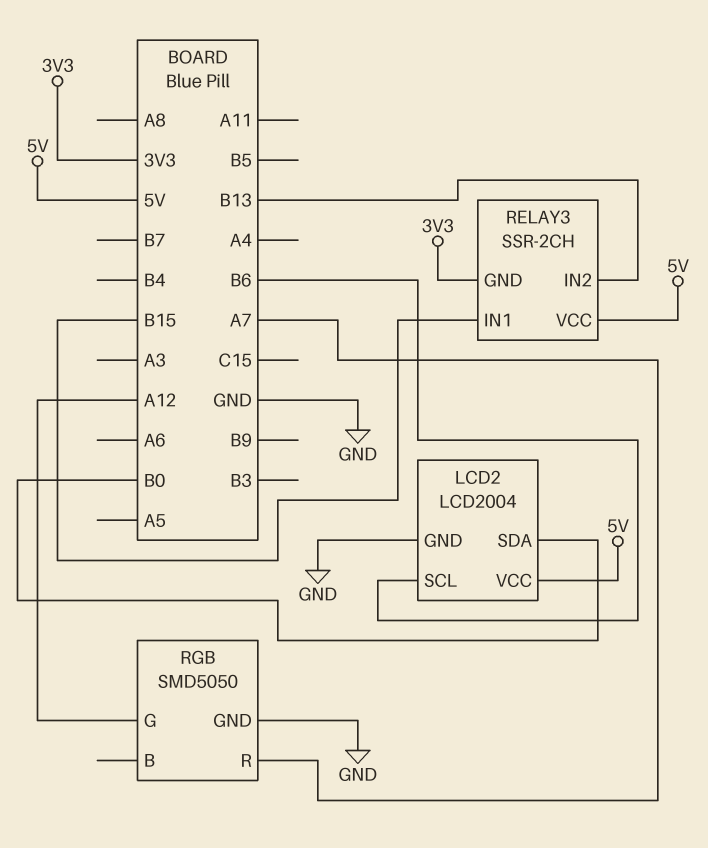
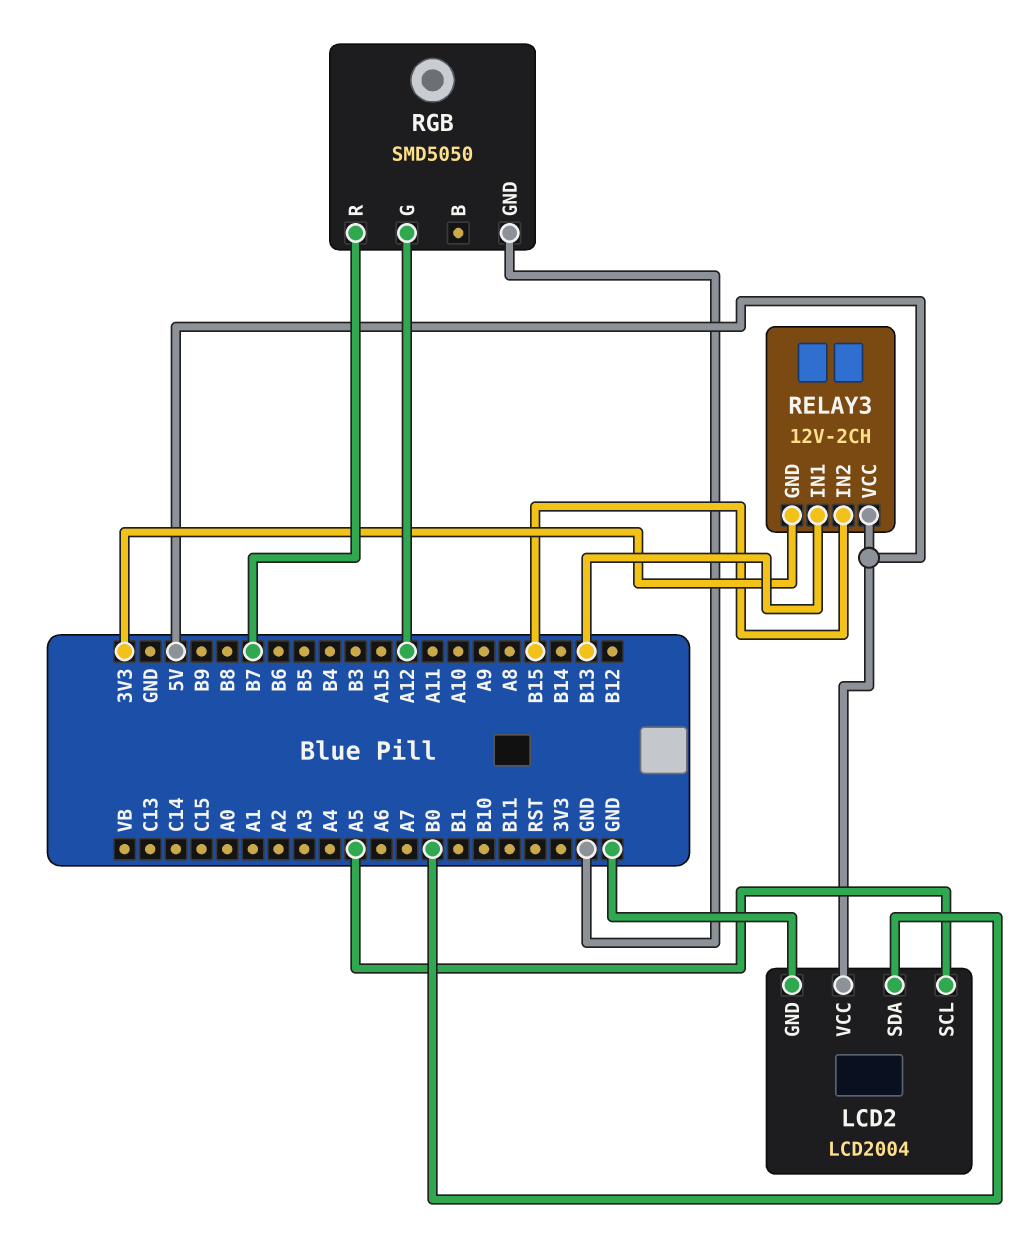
LCD2 pin SCL: B6 -> A5
RELAY3: SSR-2CH -> 12V-2CH
RELAY3 pin IN1: B15 -> B13
RELAY3 pin IN2: B13 -> B15
RGB pin R: A7 -> B7

